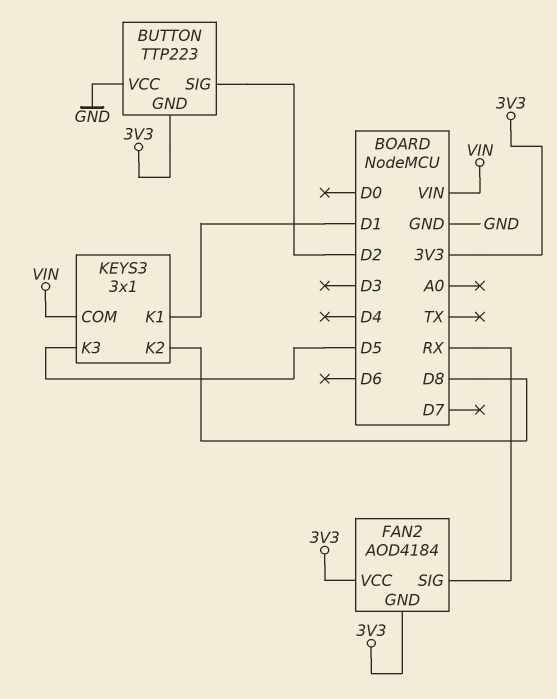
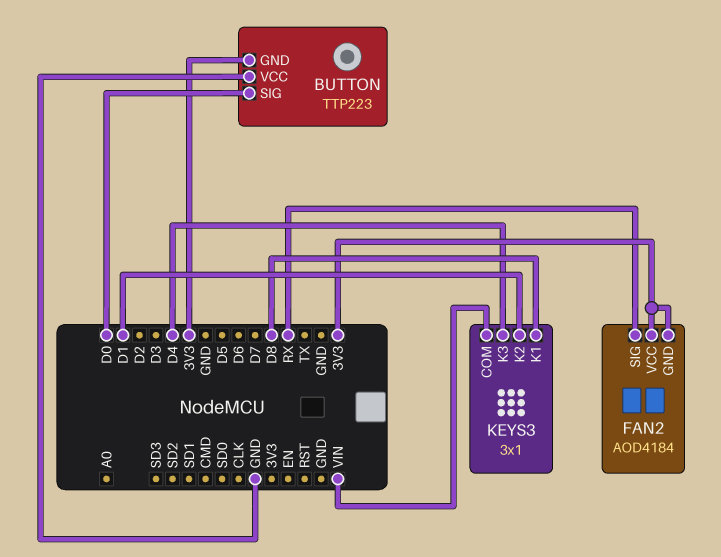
BUTTON pin SIG: D2 -> D0
KEYS3 pin K1: D1 -> D8
KEYS3 pin K2: D8 -> D1
KEYS3 pin K3: D5 -> D4

